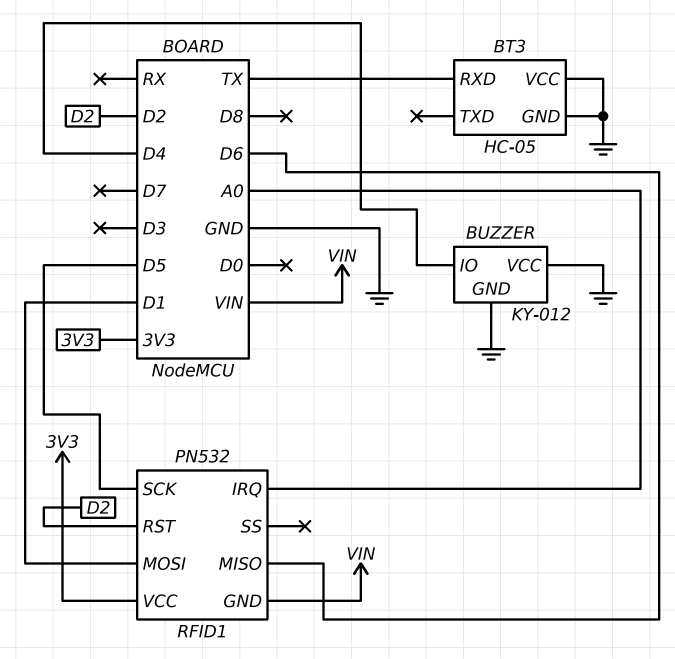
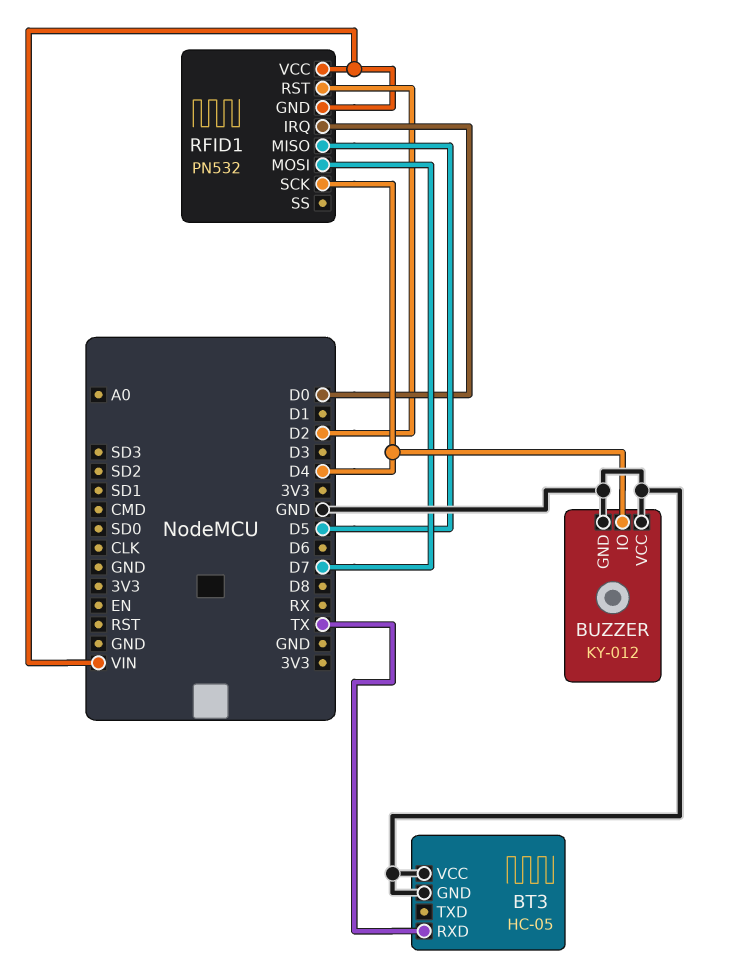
RFID1 pin IRQ: A0 -> D0
RFID1 pin MISO: D6 -> D5
RFID1 pin MOSI: D1 -> D7
RFID1 pin SCK: D5 -> D4
RFID1 pin VCC: 3V3 -> VIN

